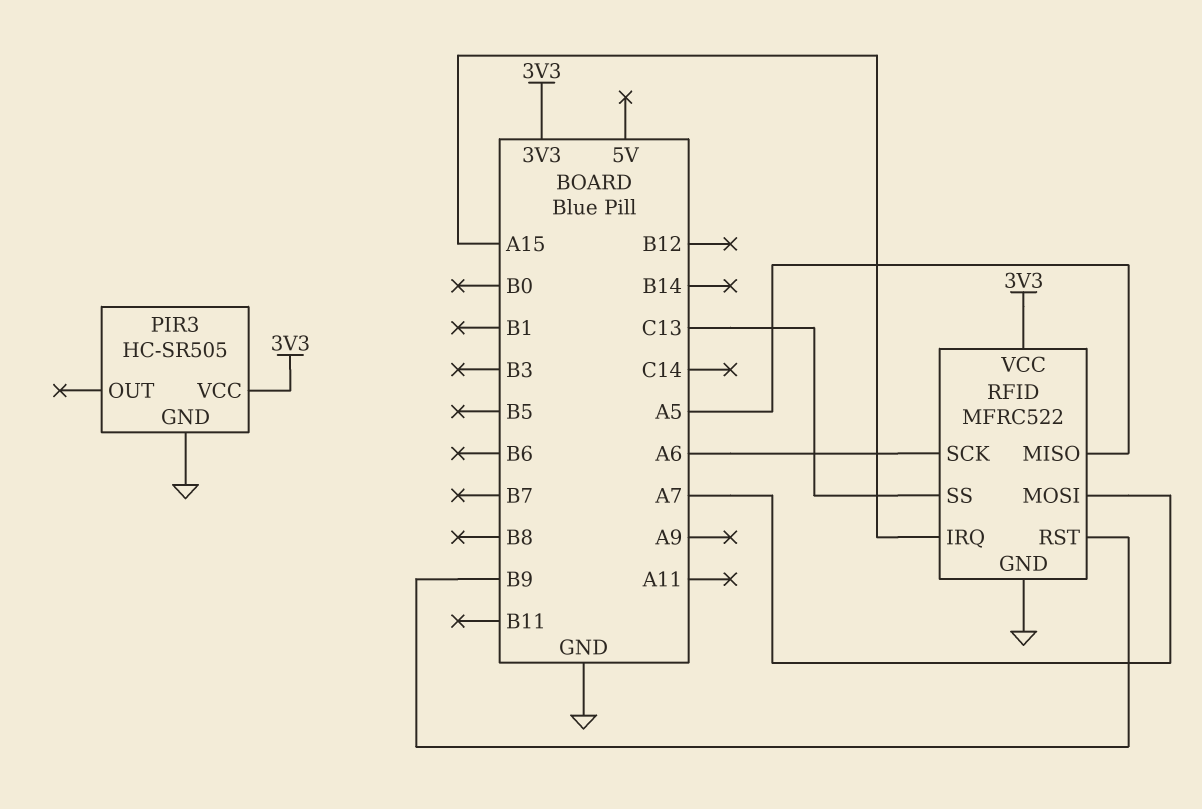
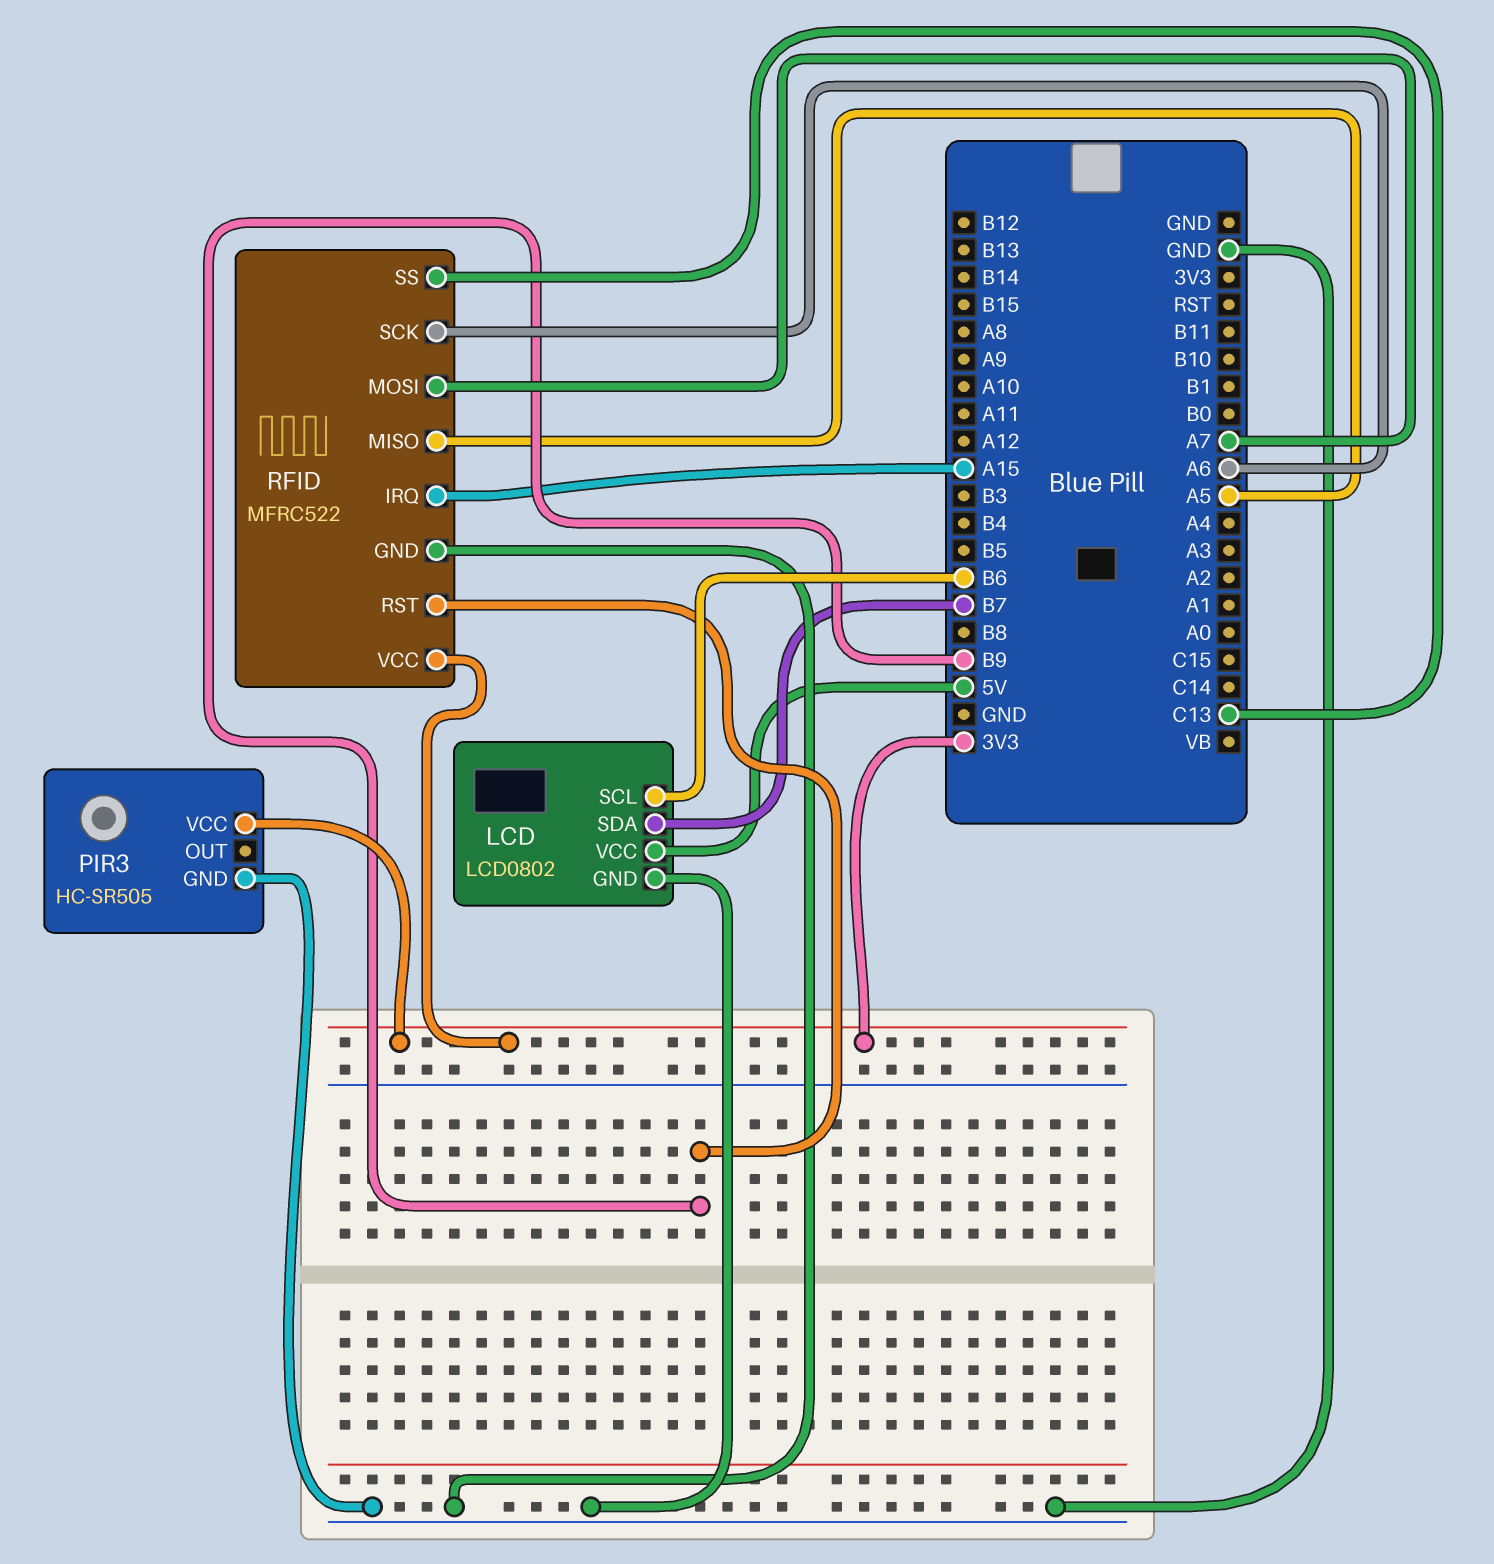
LCD: none -> LCD0802
LCD pin GND: none -> GND
LCD pin SCL: none -> B6
LCD pin SDA: none -> B7
LCD pin VCC: none -> 5V

